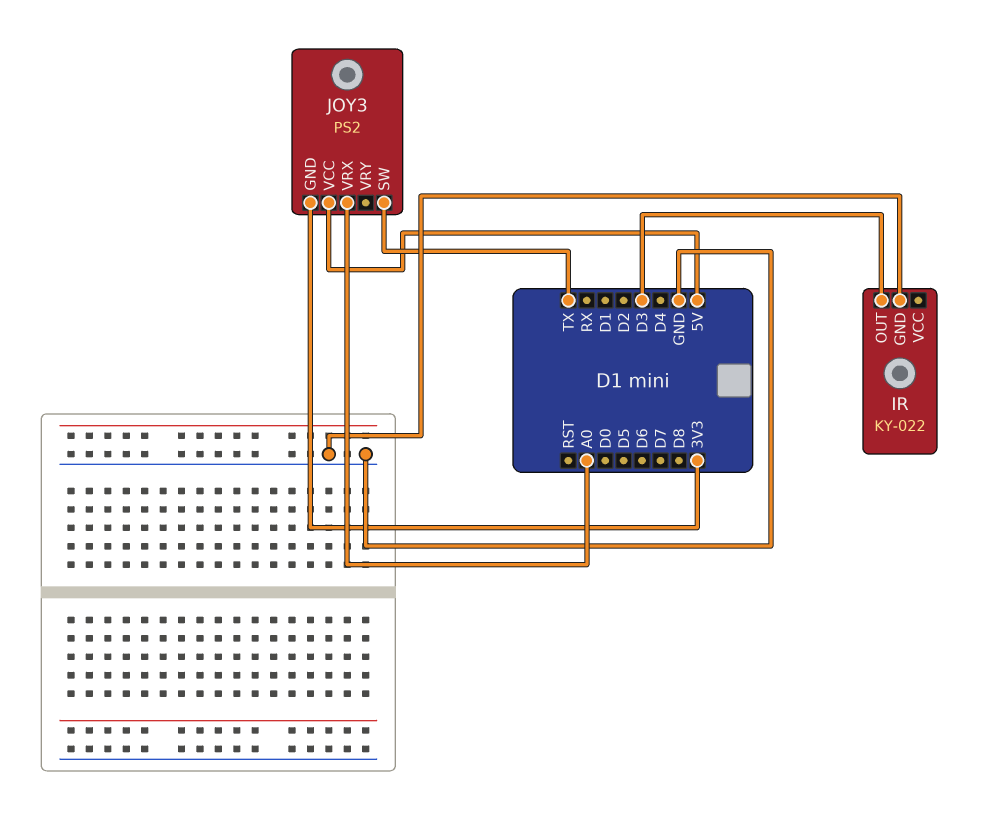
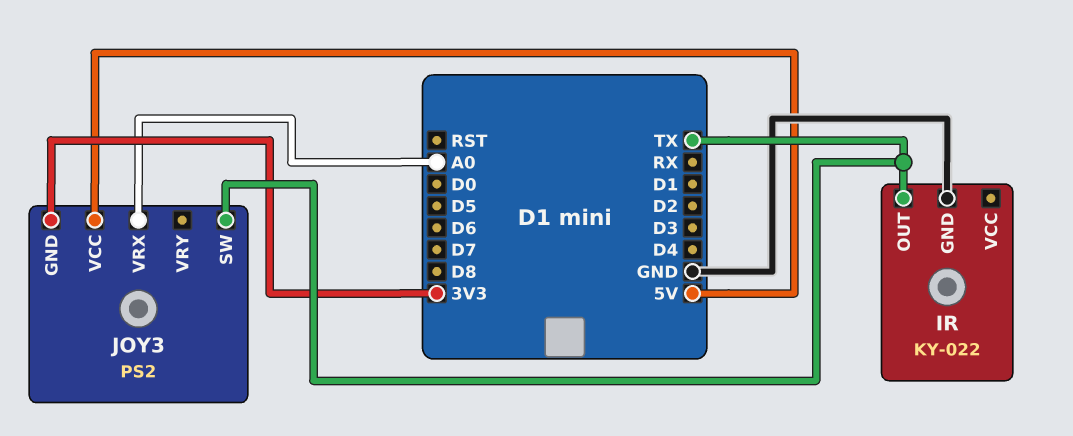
IR pin OUT: D3 -> TX

